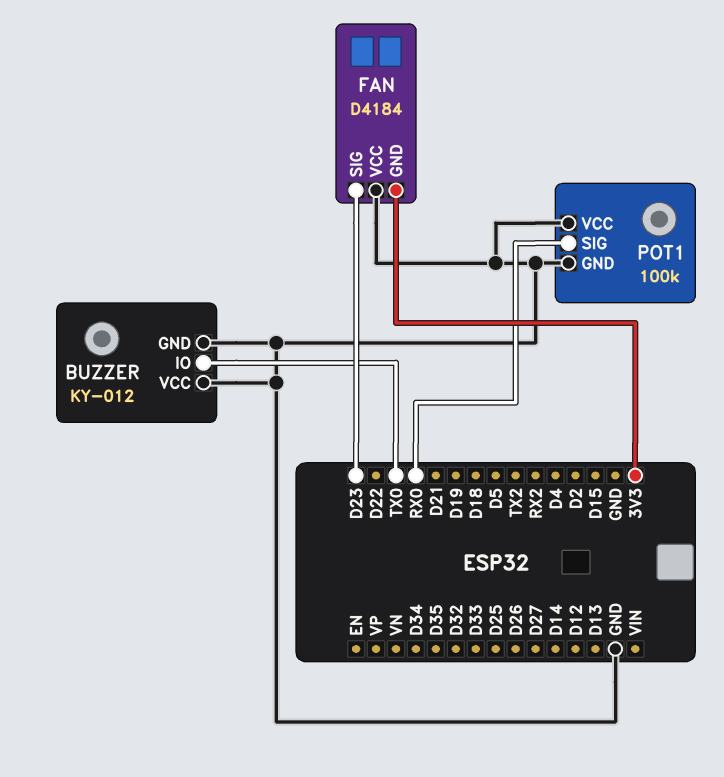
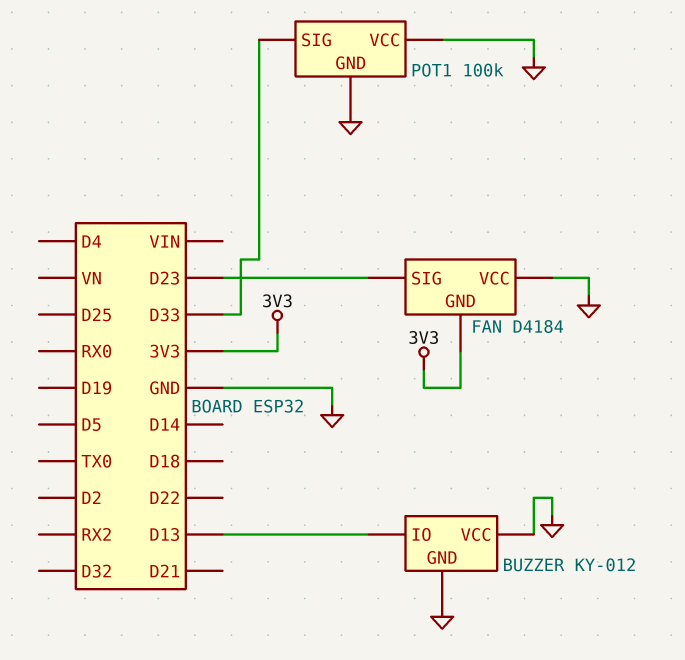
BUZZER pin IO: TX0 -> D13
POT1 pin SIG: RX0 -> D33

